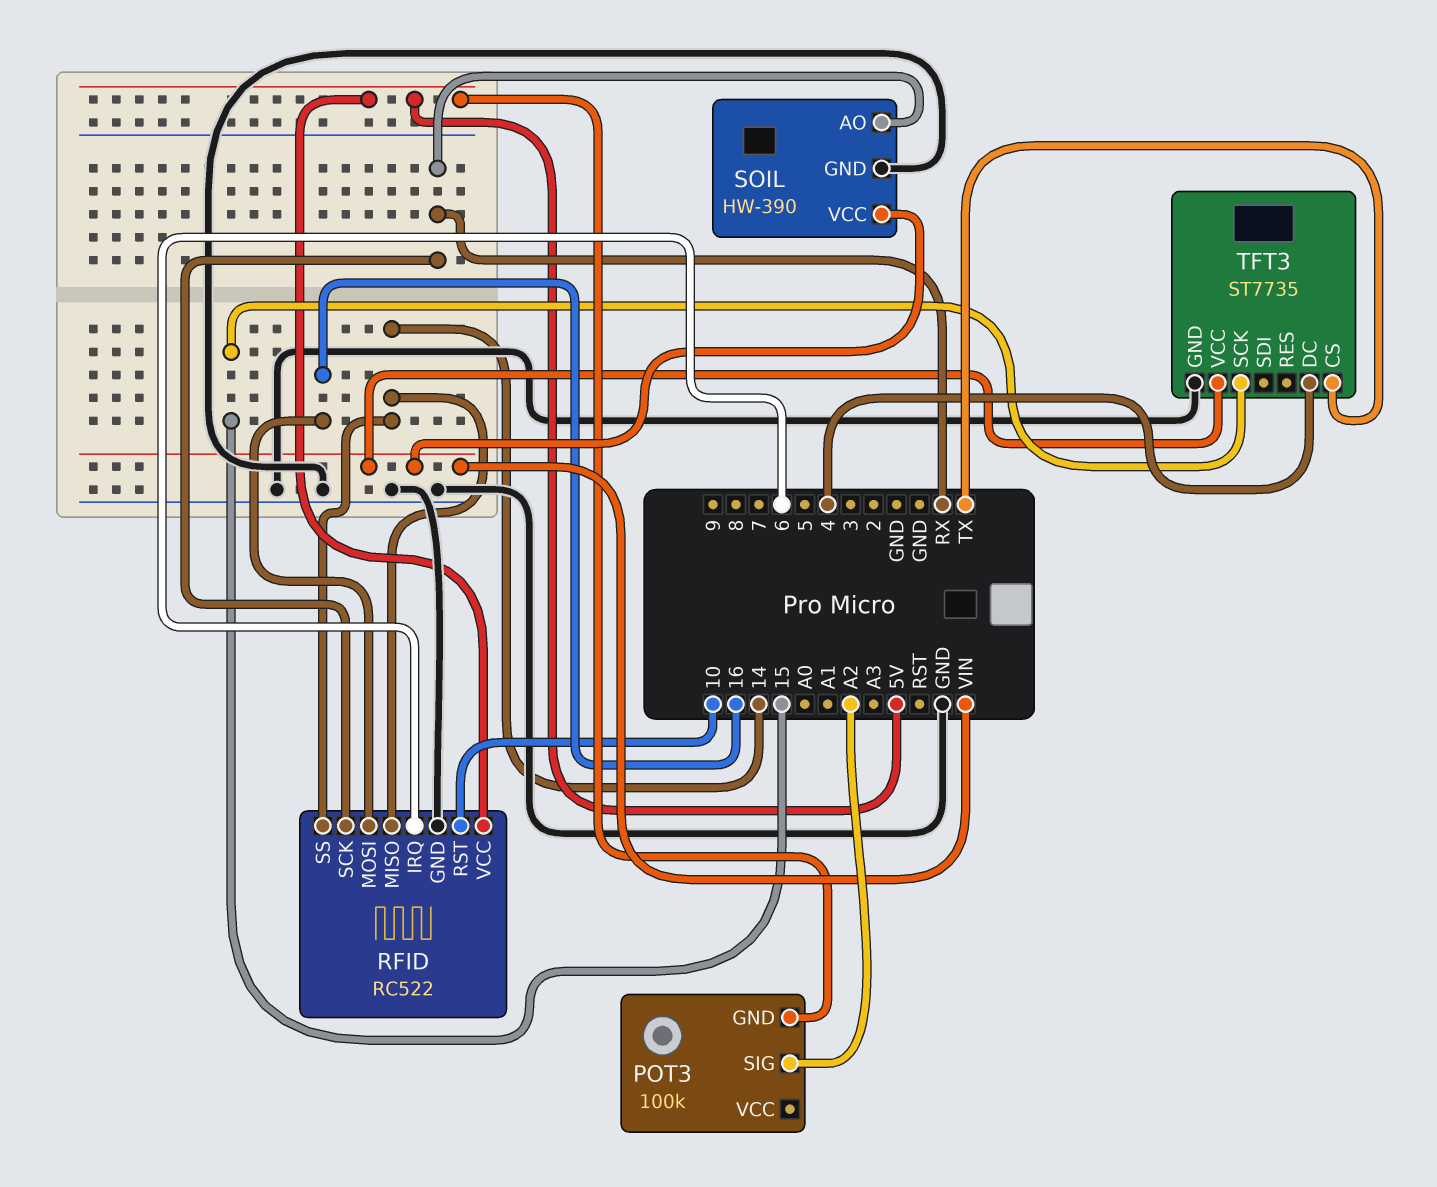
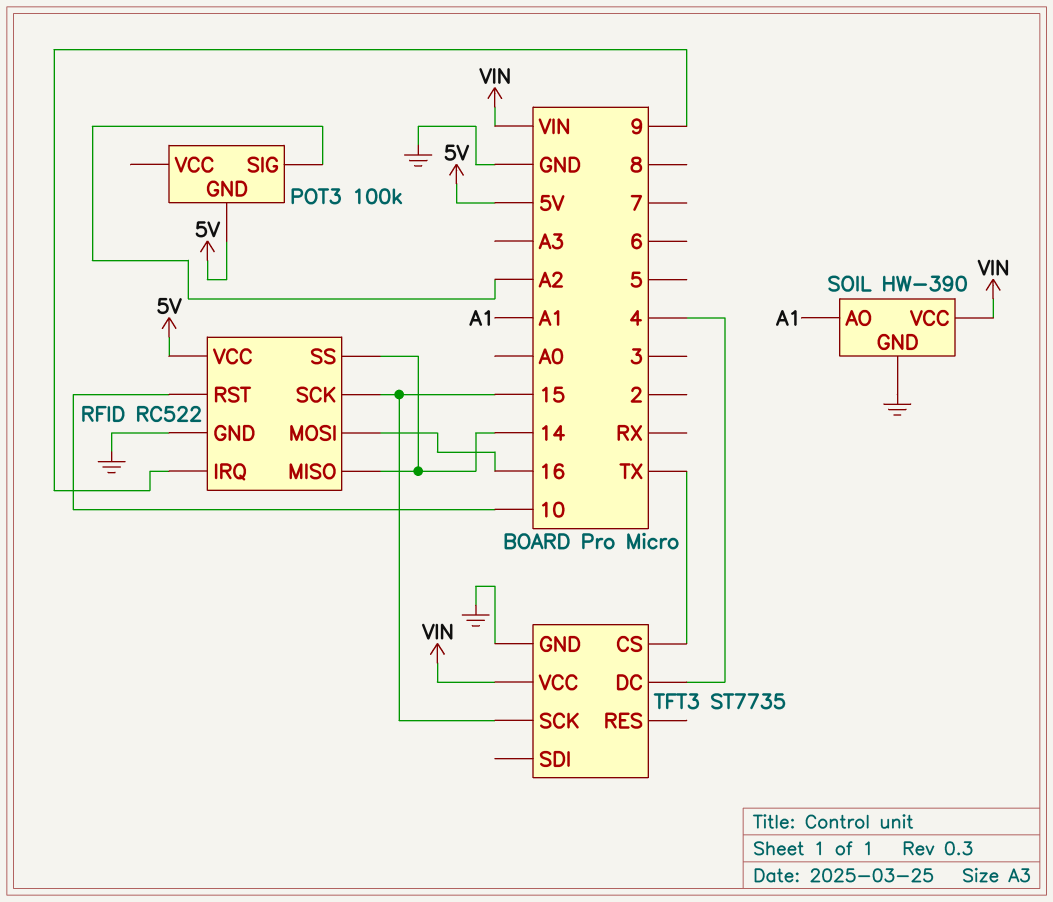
RFID pin IRQ: 6 -> 9
RFID pin SCK: RX -> 15
SOIL pin AO: RX -> A1

